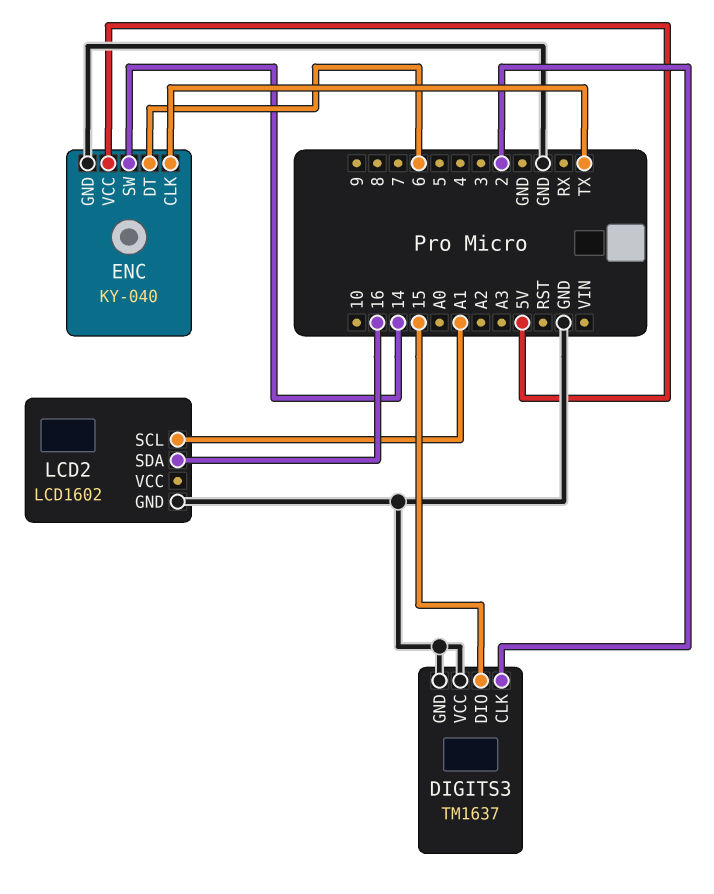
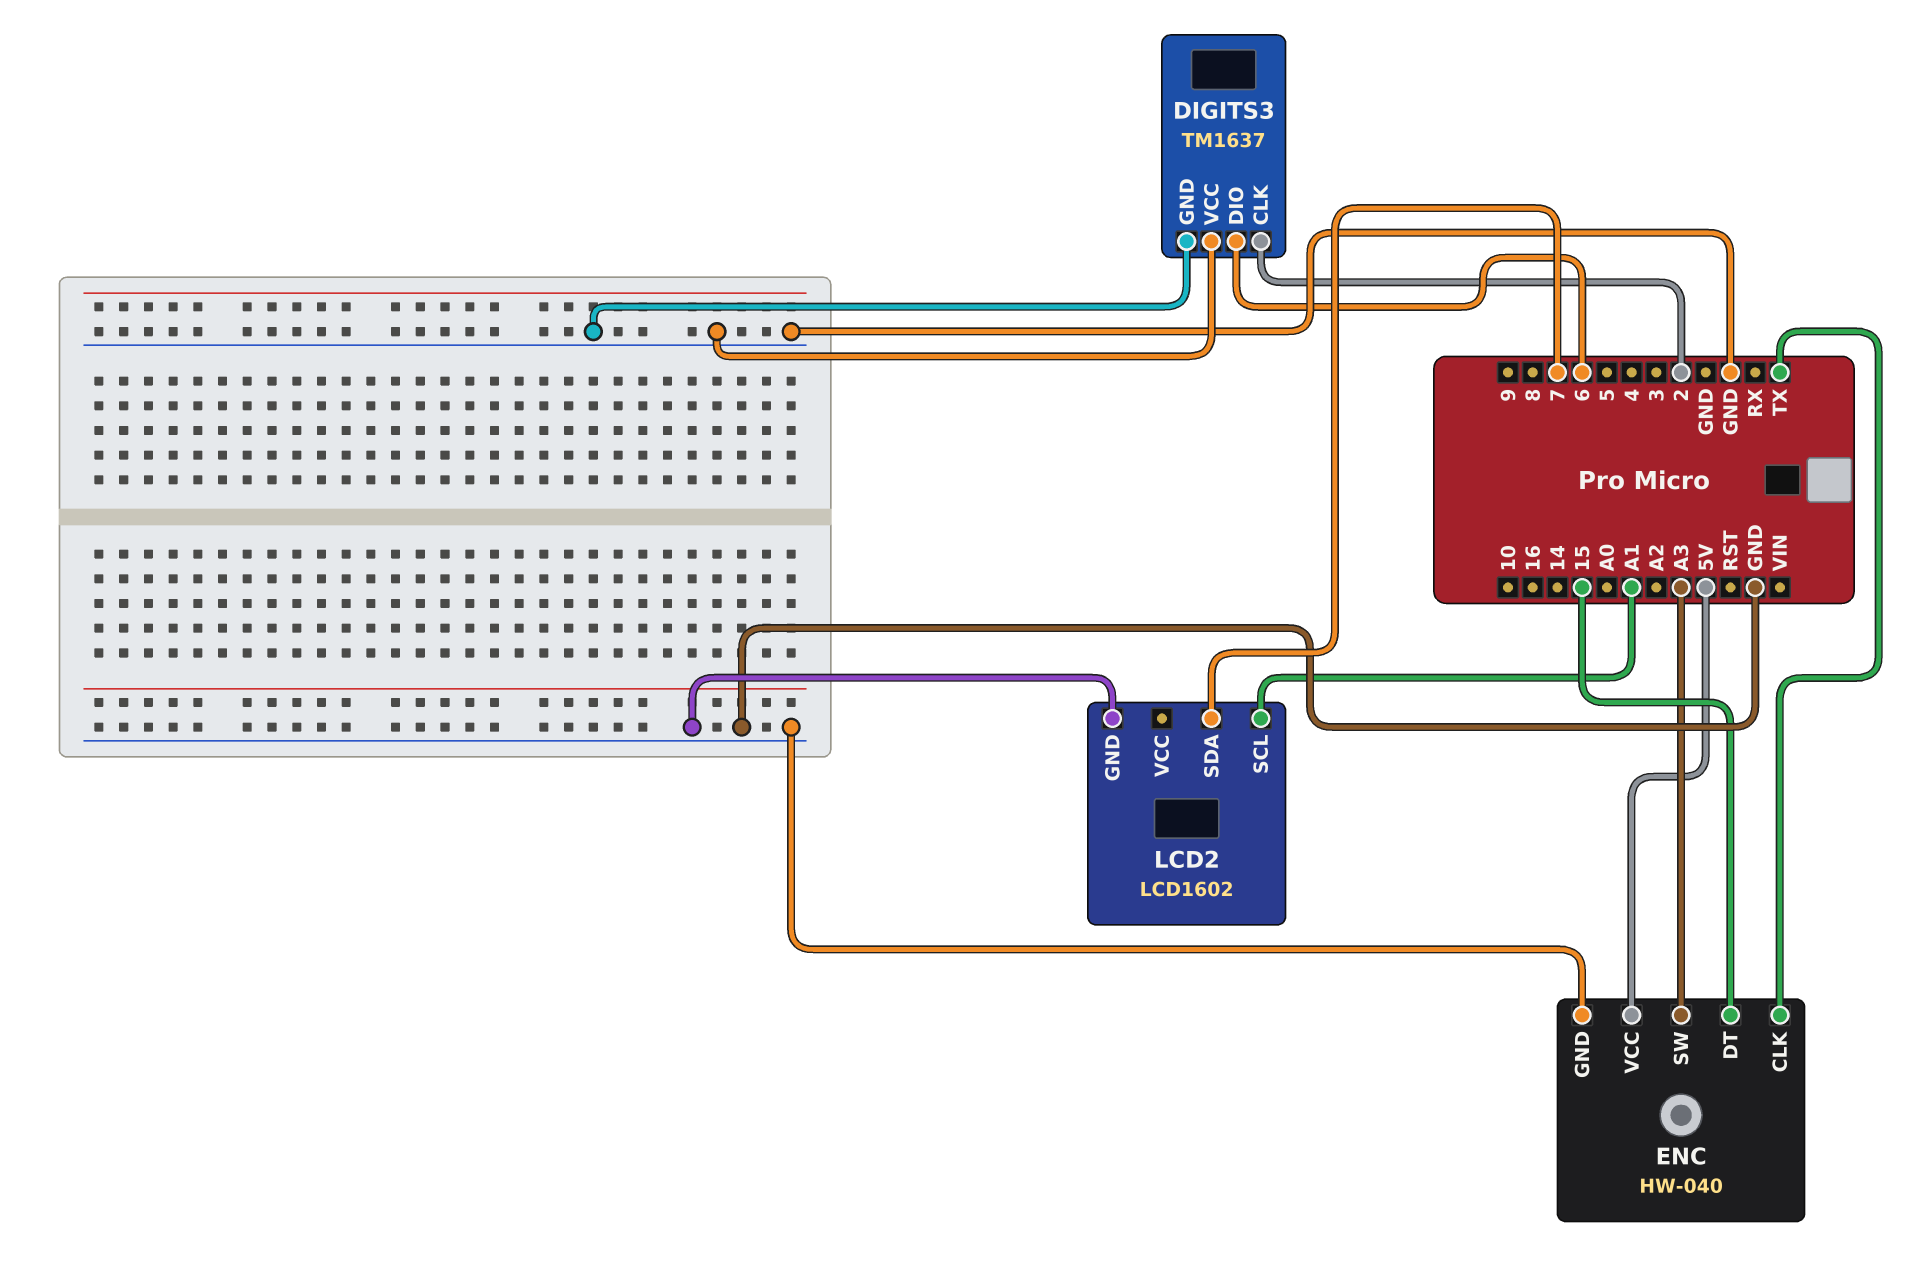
DIGITS3 pin DIO: 15 -> 6
ENC: KY-040 -> HW-040
ENC pin DT: 6 -> 15
ENC pin SW: 14 -> A3
LCD2 pin SDA: 16 -> 7

